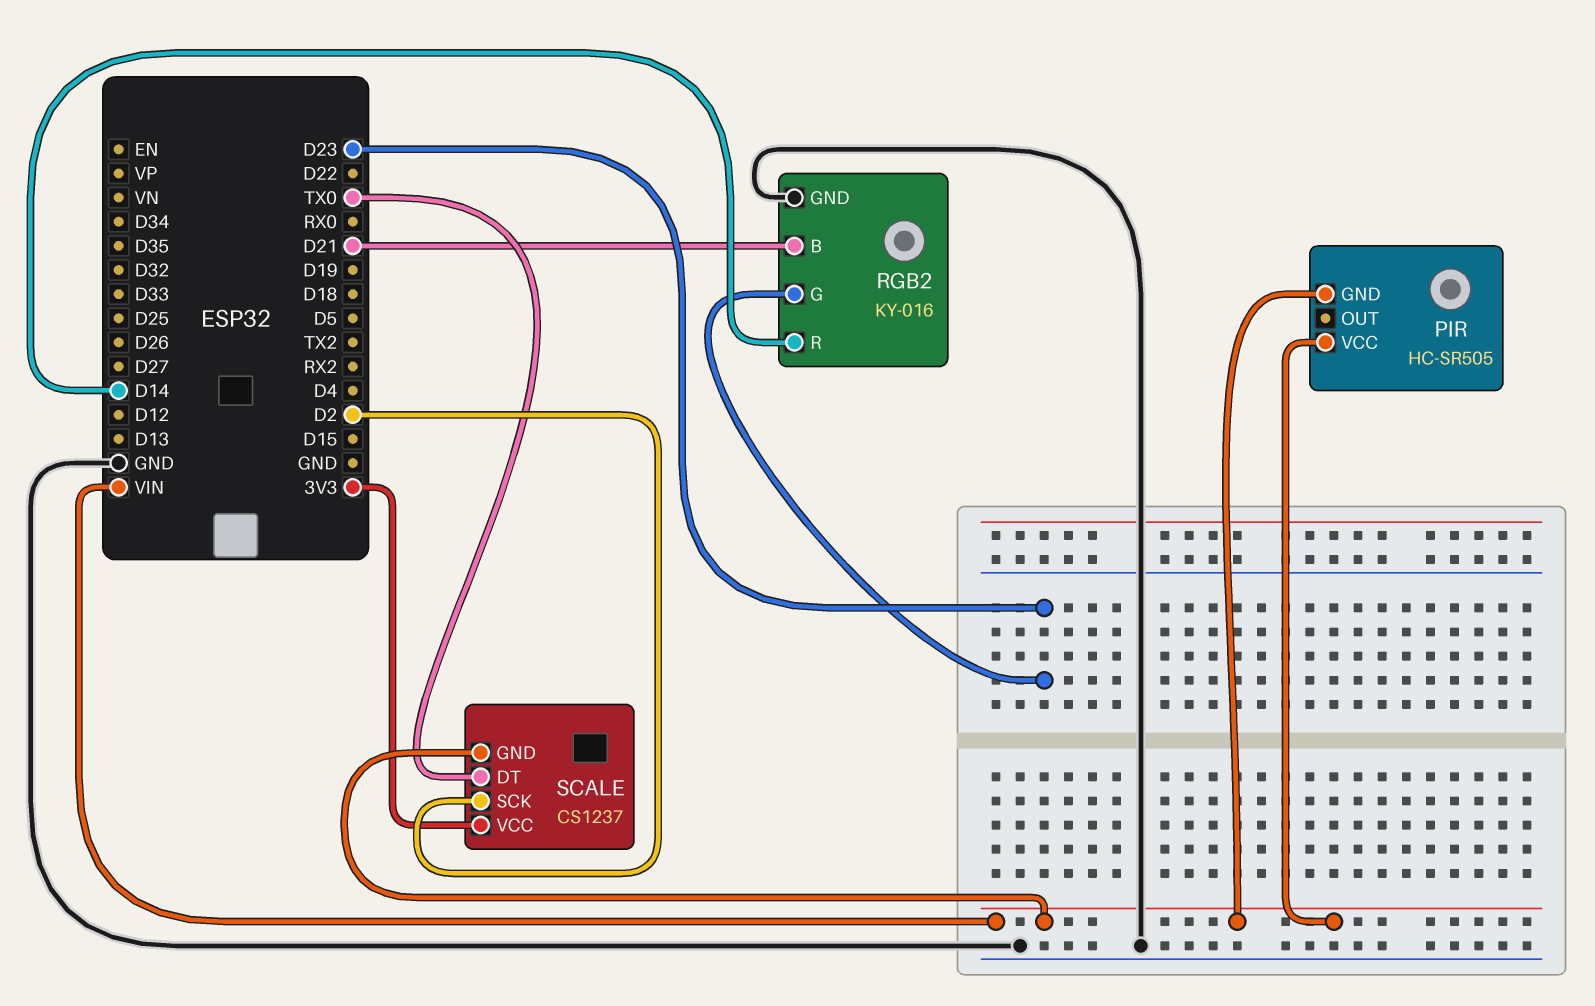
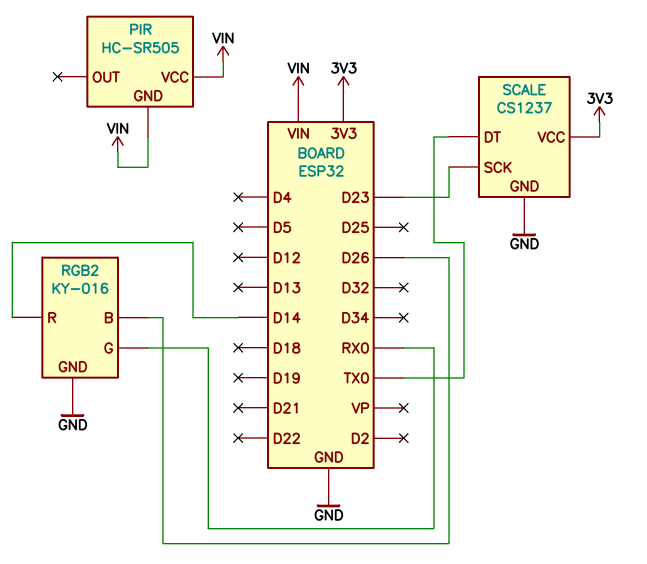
RGB2 pin B: D21 -> D26
RGB2 pin G: D23 -> RX0
SCALE pin GND: VIN -> GND
SCALE pin SCK: D2 -> D23

